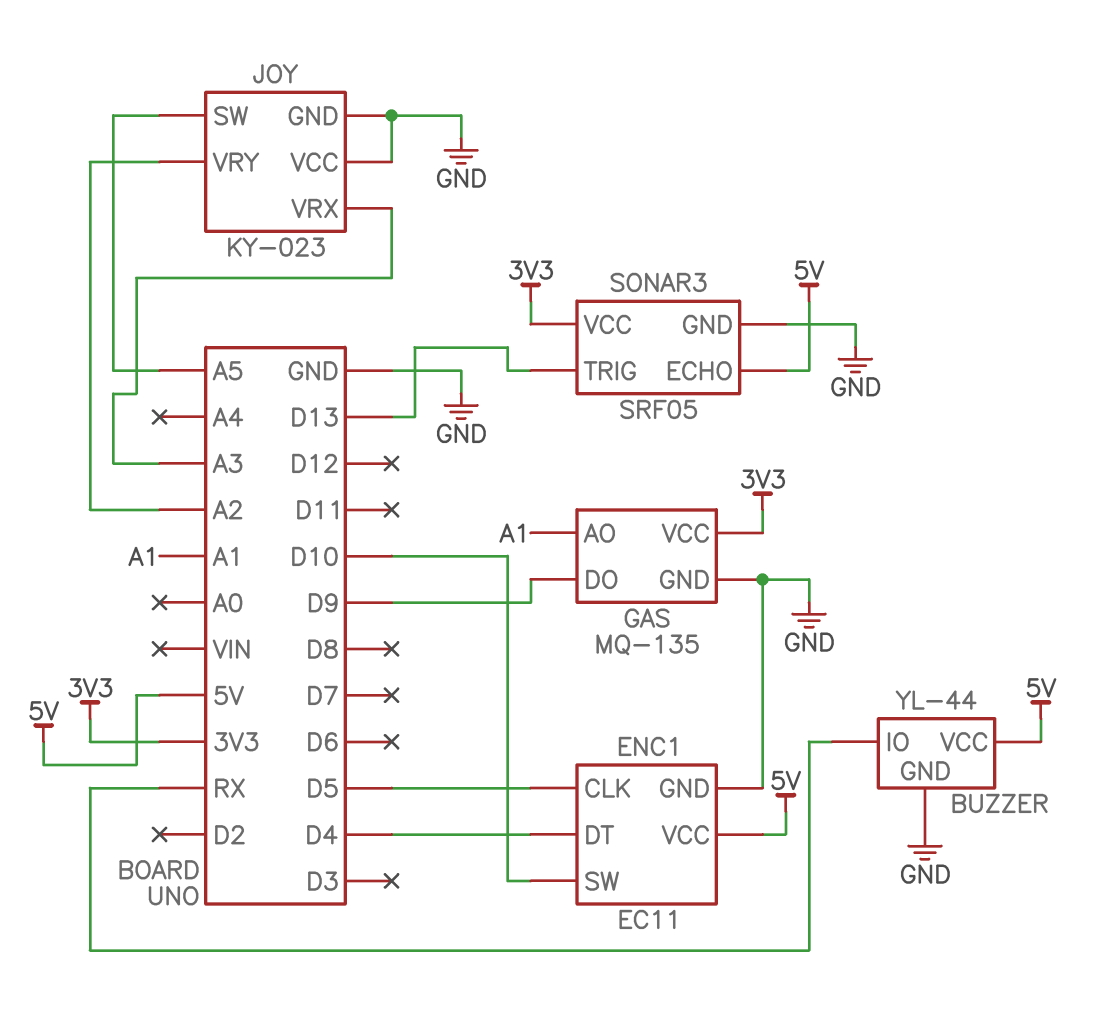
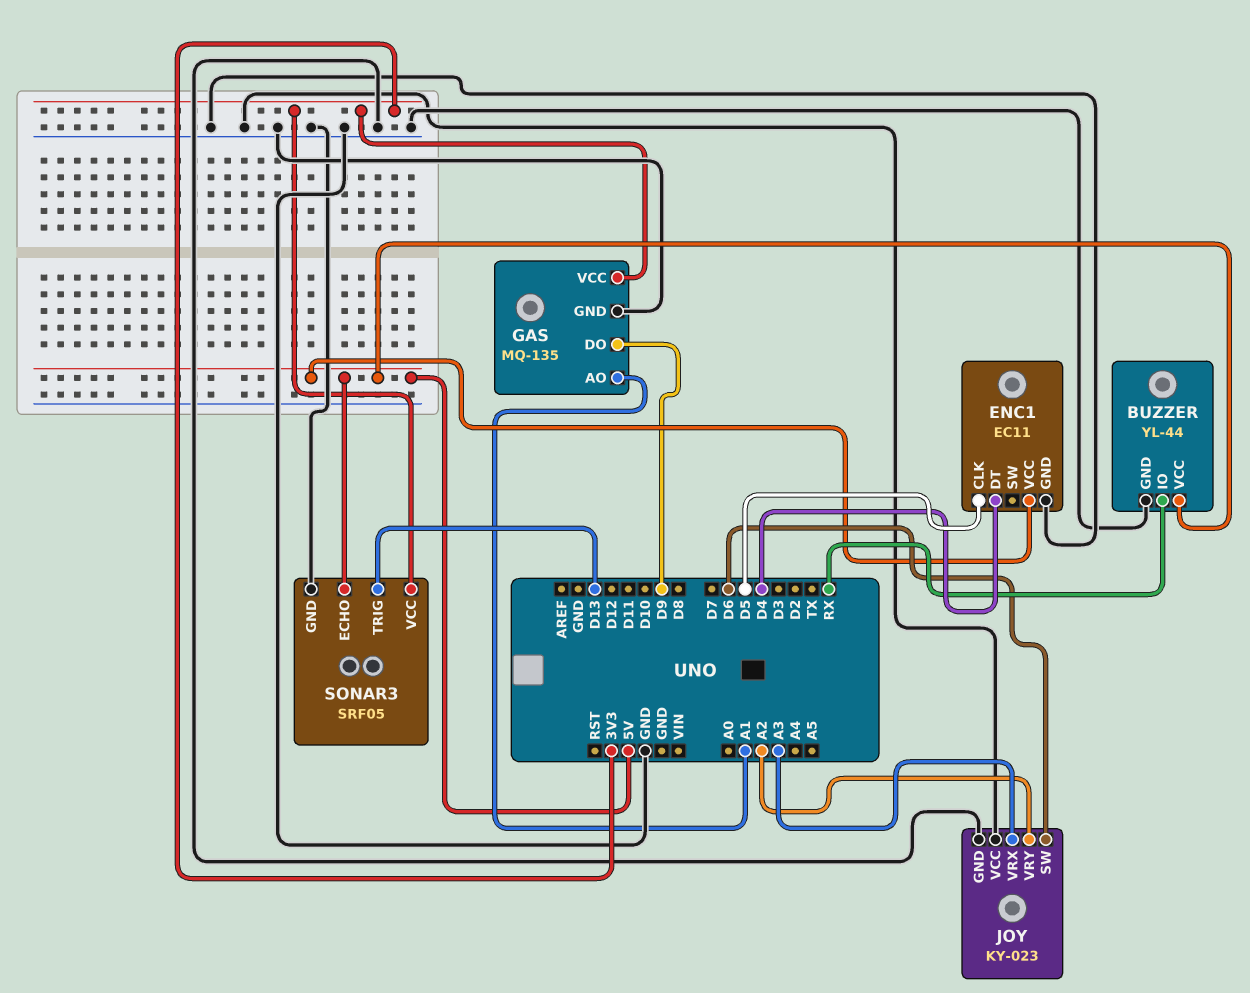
ENC1 pin SW: D10 -> none
JOY pin SW: A5 -> D6

